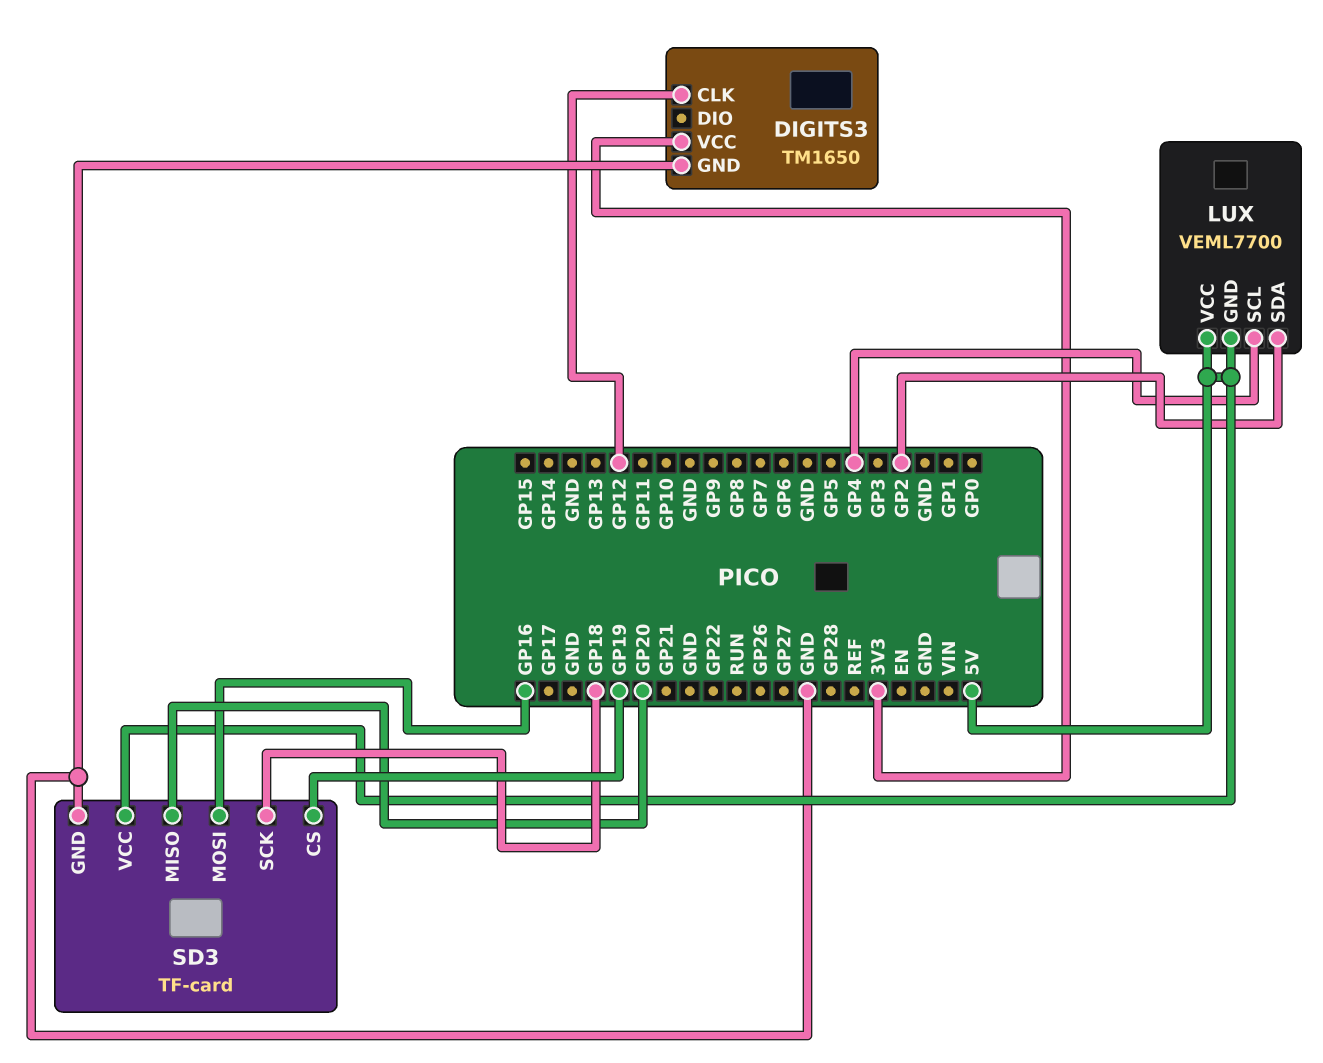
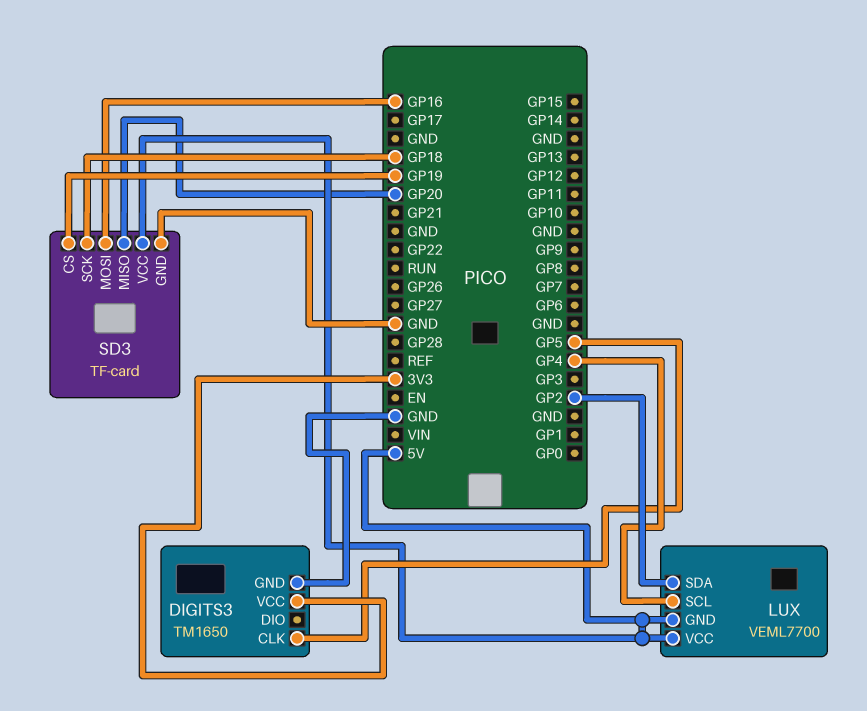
DIGITS3 pin CLK: GP12 -> GP5

